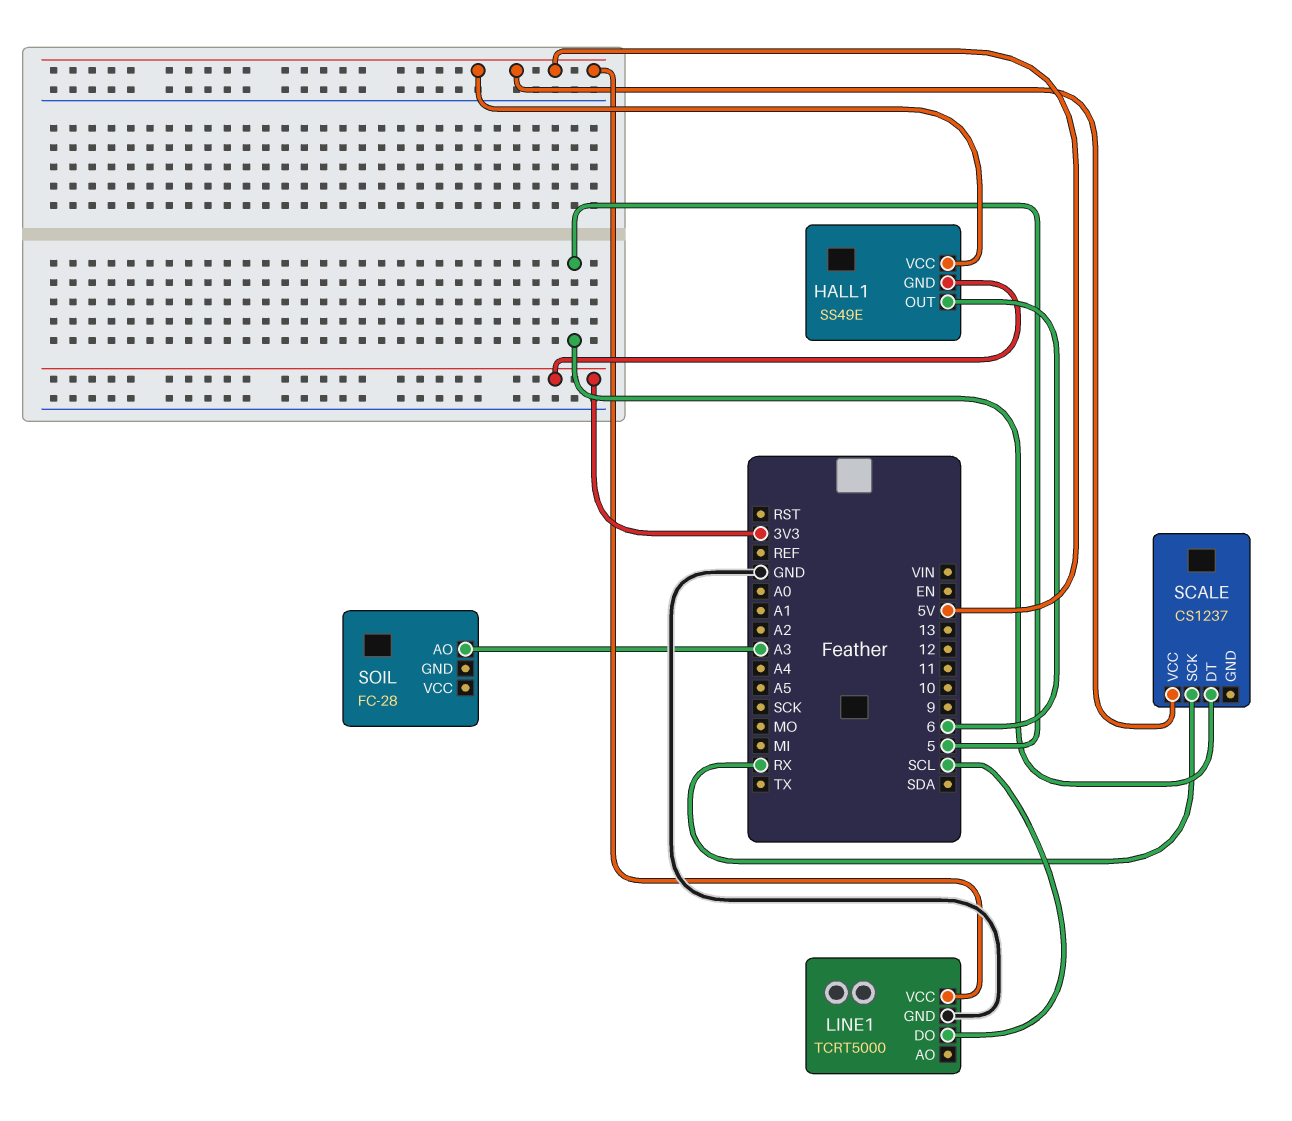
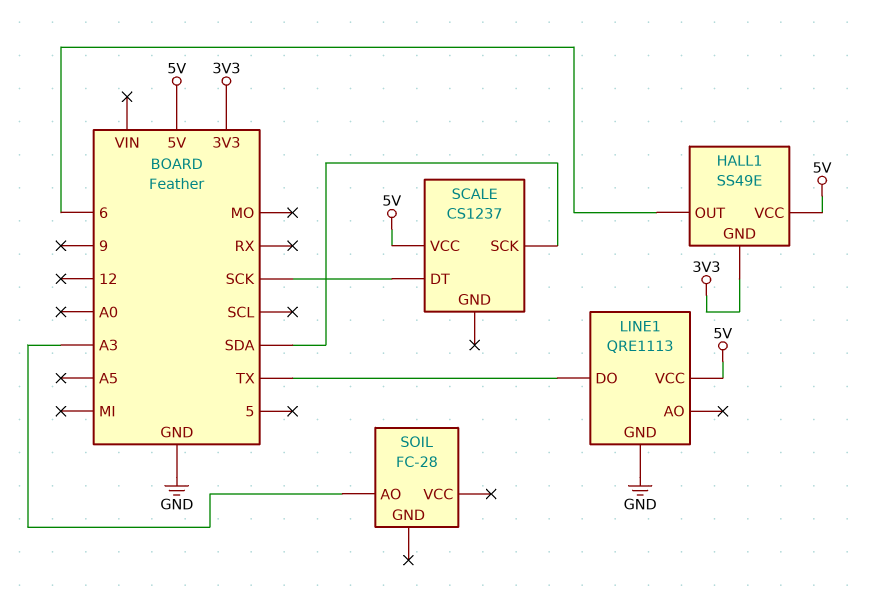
LINE1: TCRT5000 -> QRE1113
LINE1 pin DO: SCL -> TX
SCALE pin DT: 5 -> SCK
SCALE pin SCK: RX -> SDA

